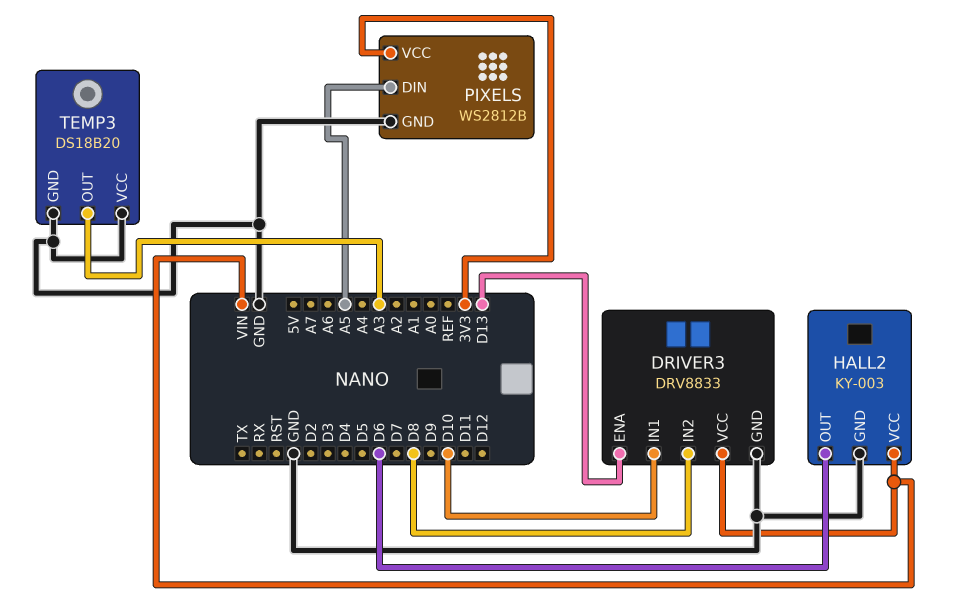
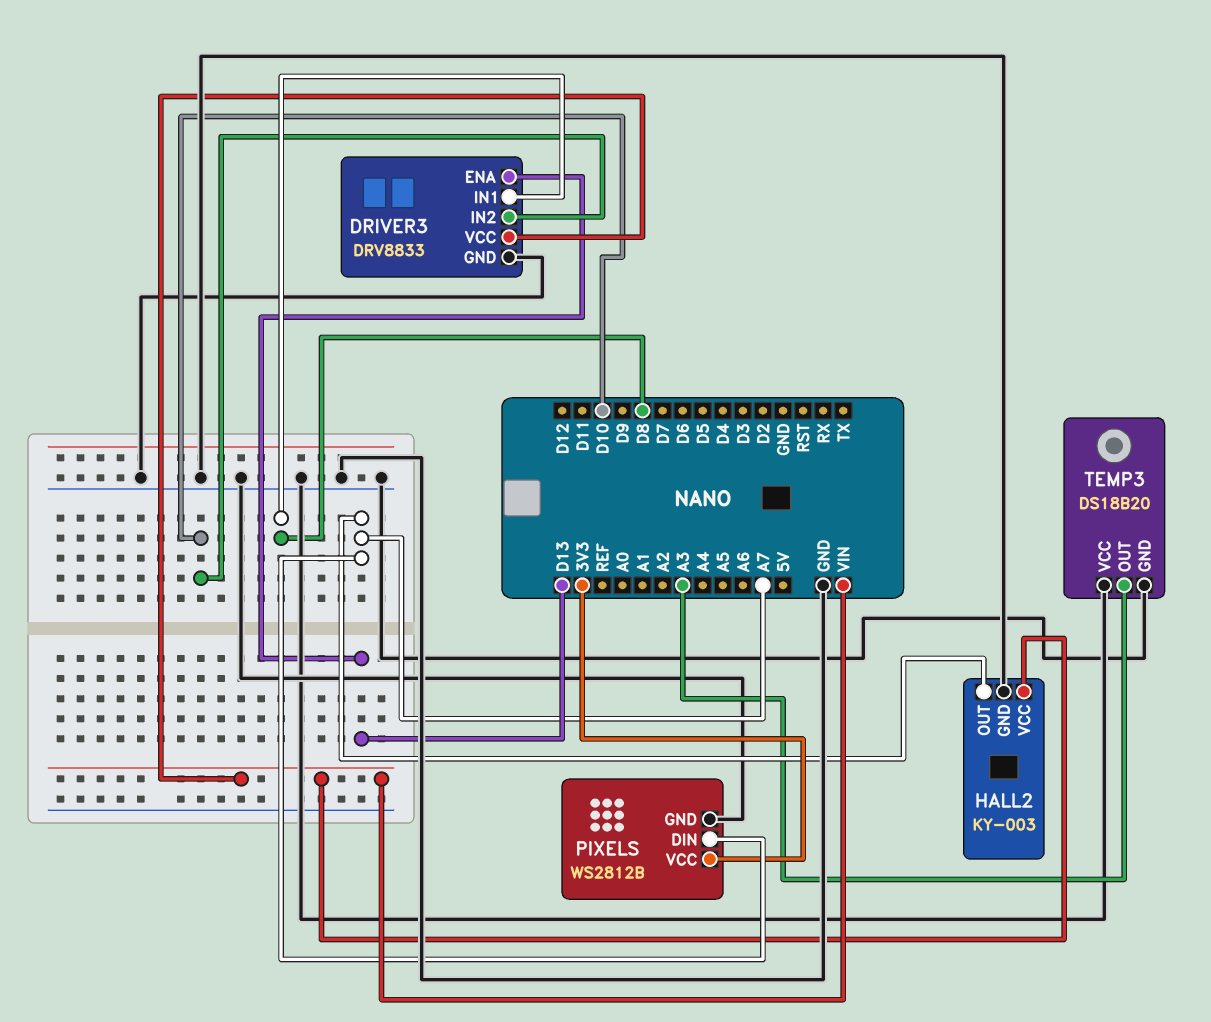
DRIVER3 pin IN1: D10 -> D8
DRIVER3 pin IN2: D8 -> D10
HALL2 pin OUT: D6 -> A7
PIXELS pin DIN: A5 -> A7

